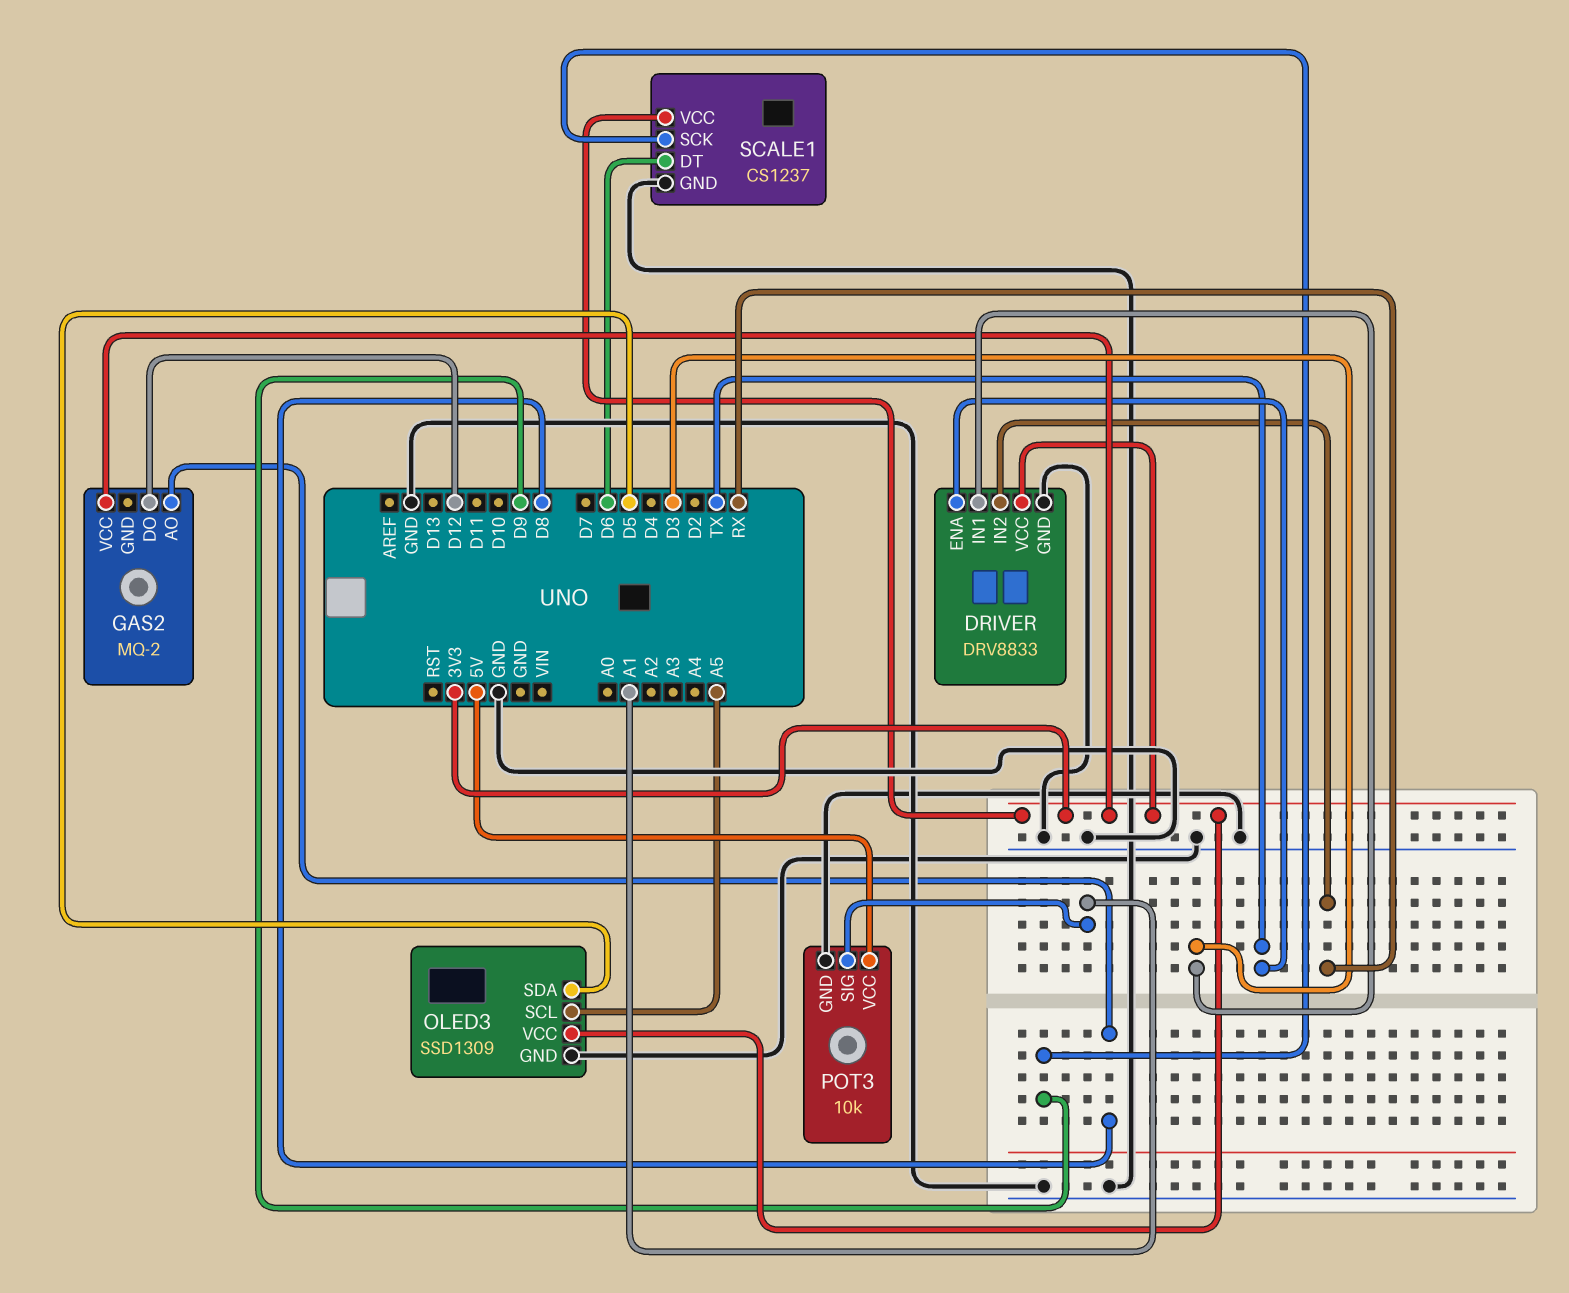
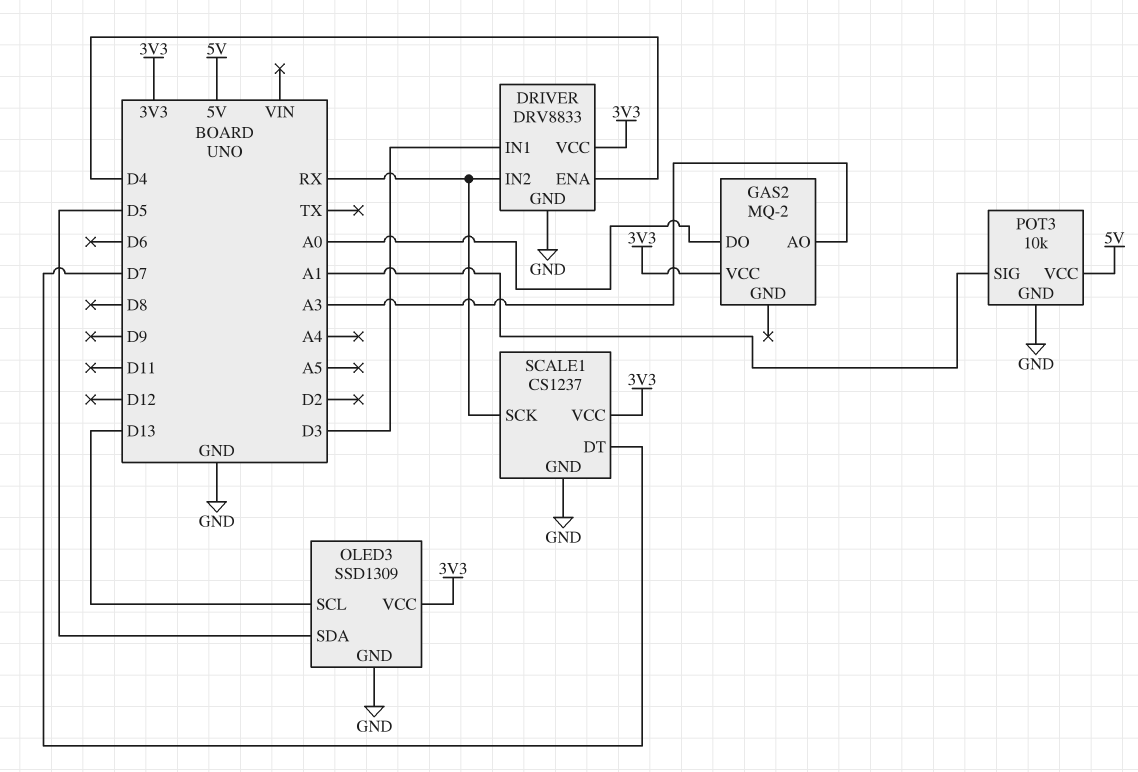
DRIVER pin ENA: TX -> D4
GAS2 pin AO: D8 -> A3
GAS2 pin DO: D12 -> A0
OLED3 pin SCL: A5 -> D13
SCALE1 pin DT: D6 -> D7
SCALE1 pin SCK: D9 -> RX

